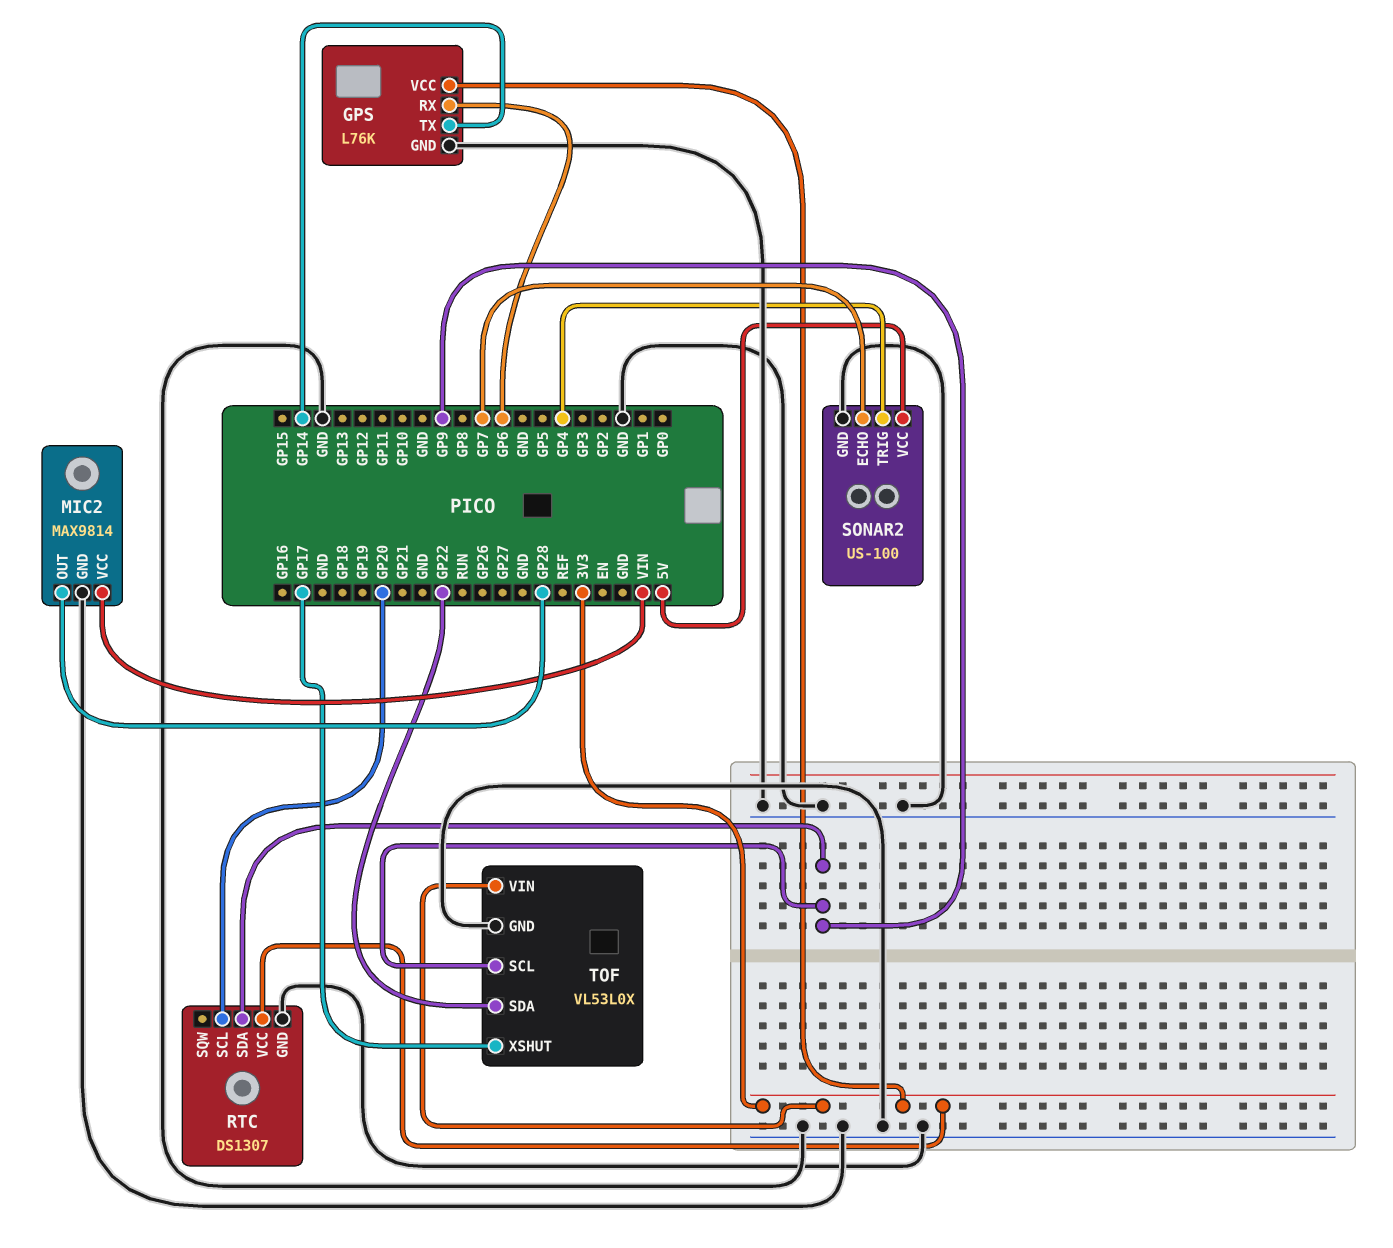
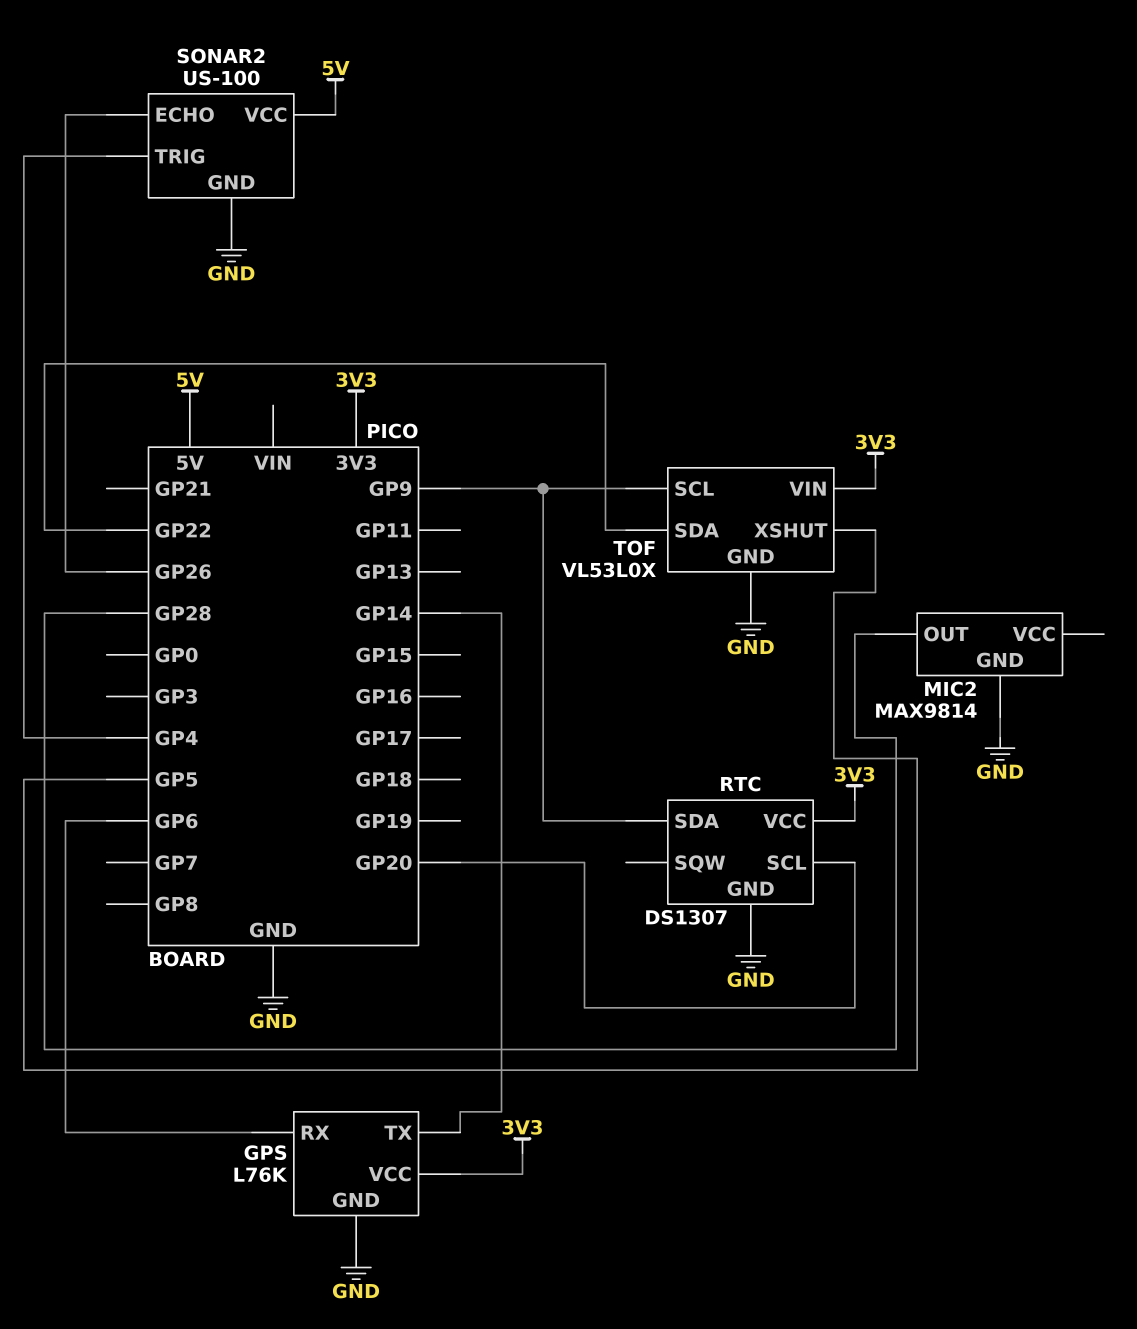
MIC2 pin VCC: VIN -> none
SONAR2 pin ECHO: GP7 -> GP26
TOF pin XSHUT: GP17 -> GP5

